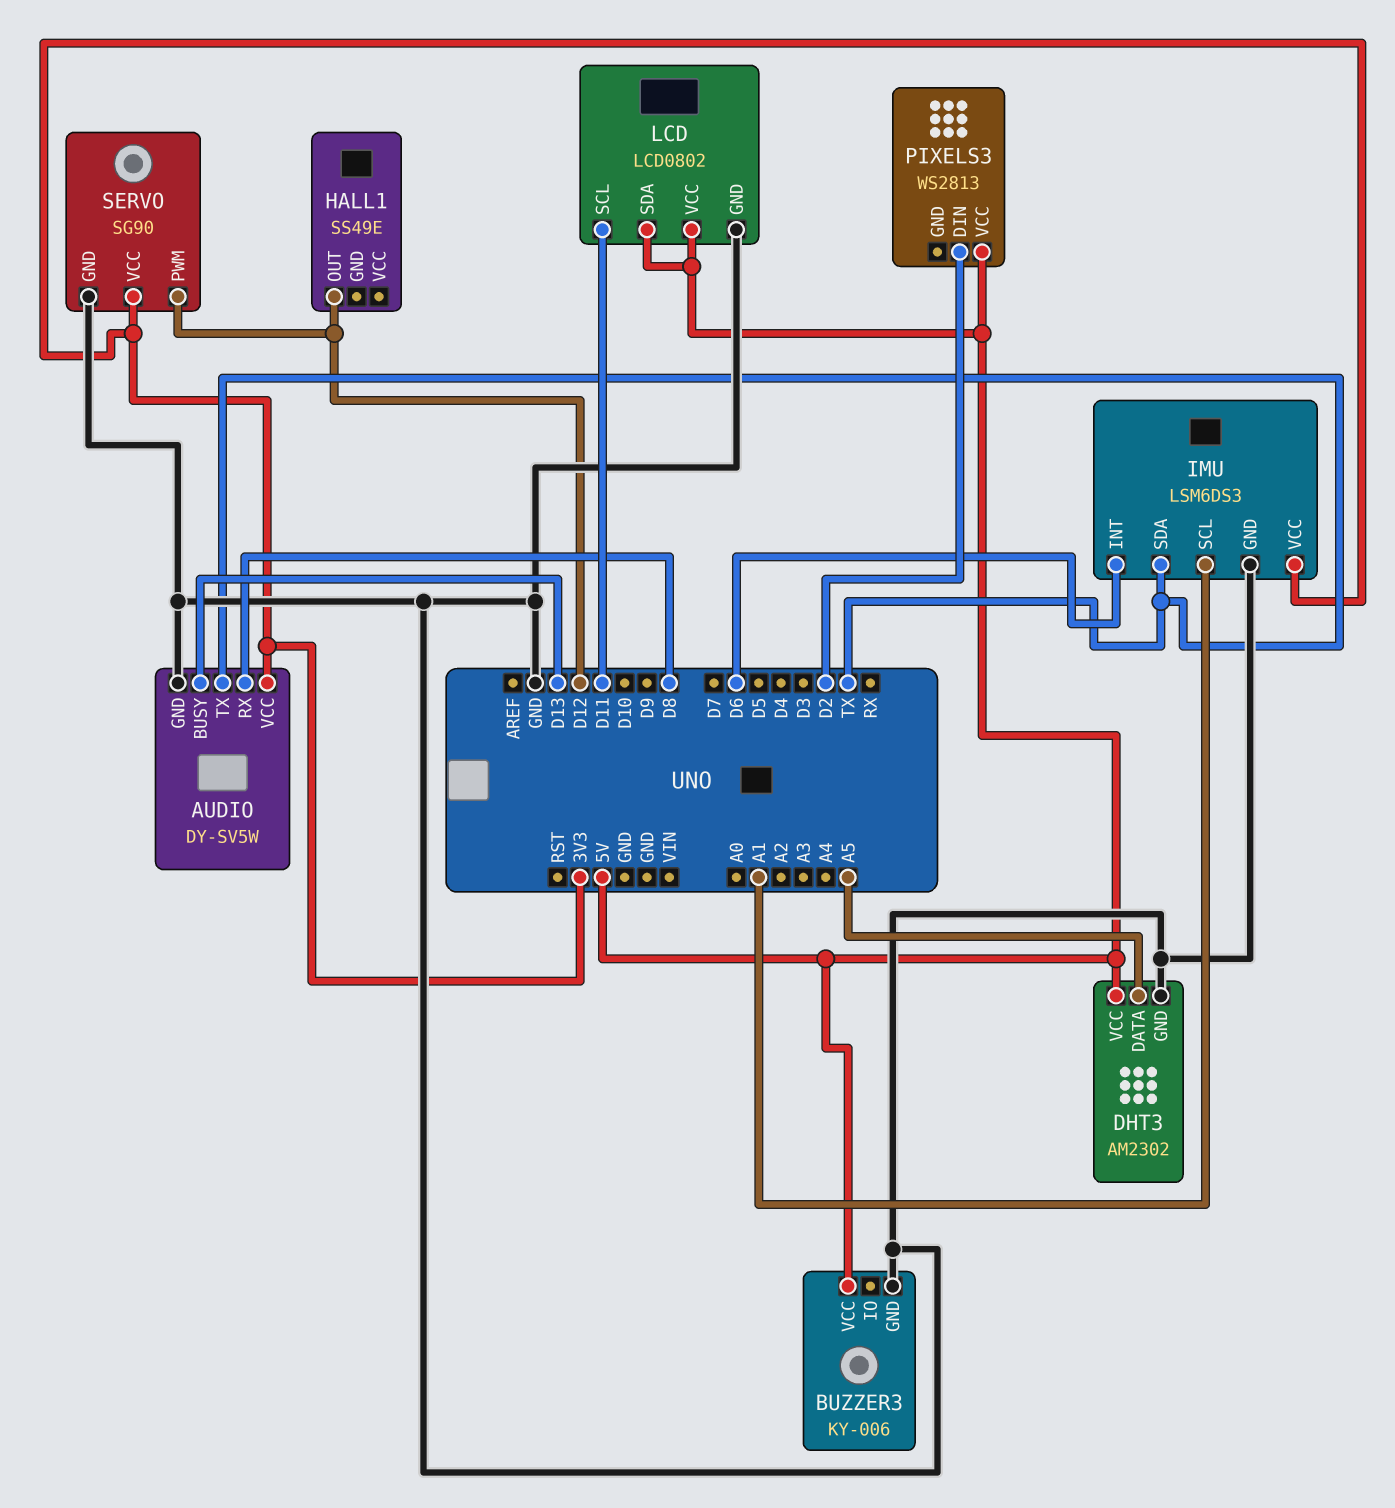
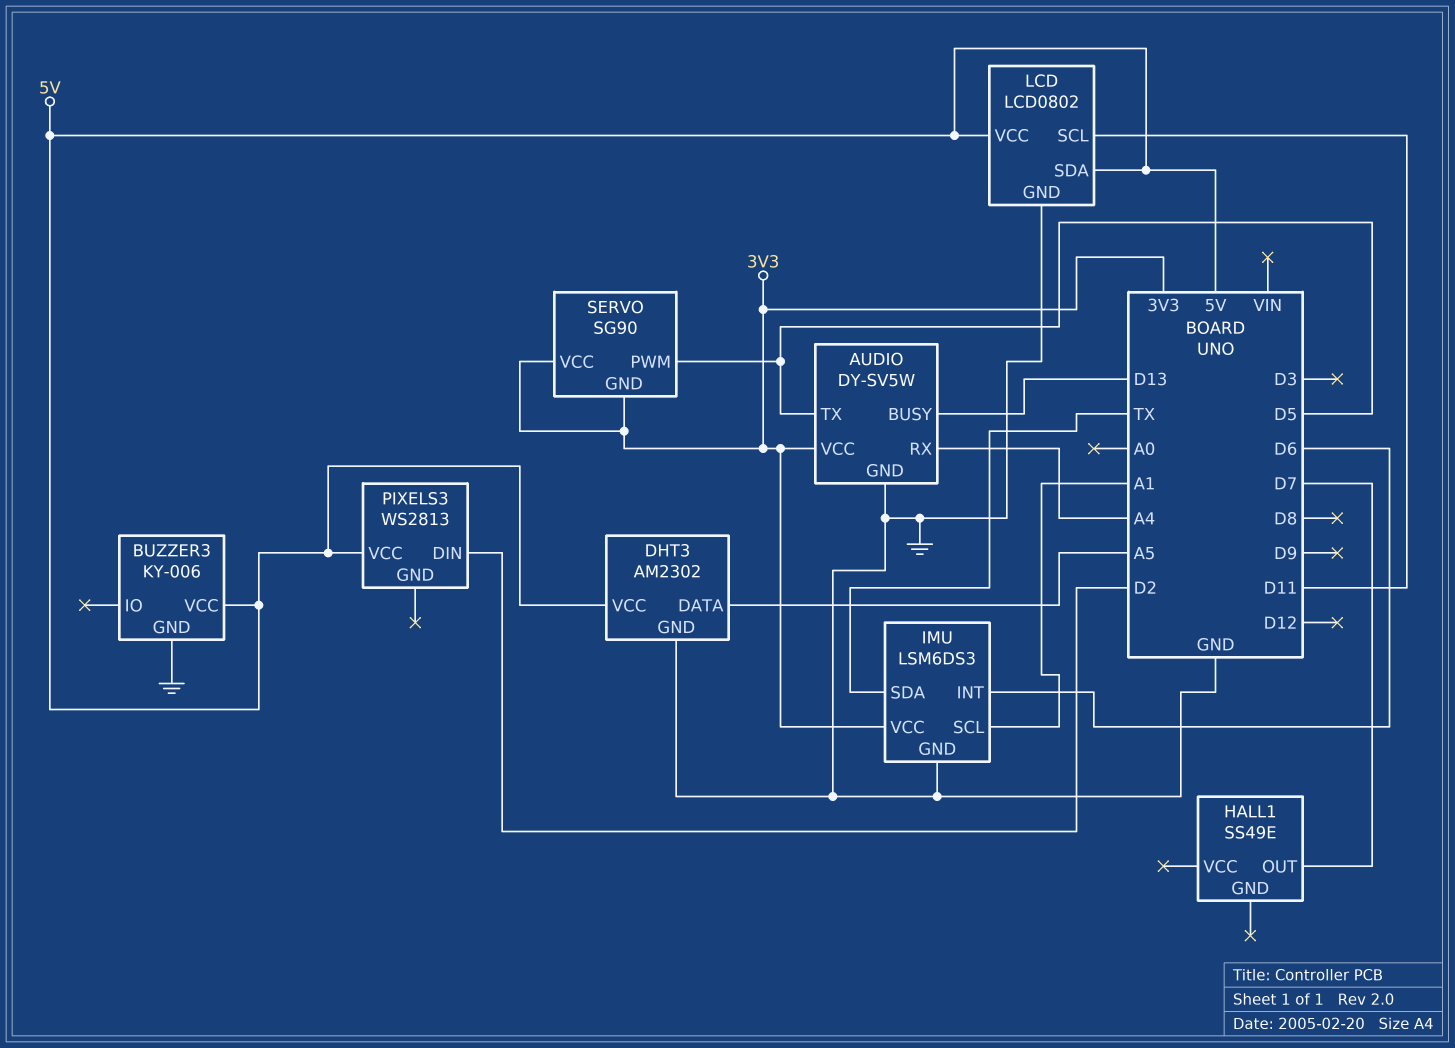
AUDIO pin RX: D8 -> A4
AUDIO pin TX: TX -> D5
HALL1 pin OUT: D12 -> D7
SERVO pin GND: GND -> 3V3
SERVO pin PWM: D12 -> D5

